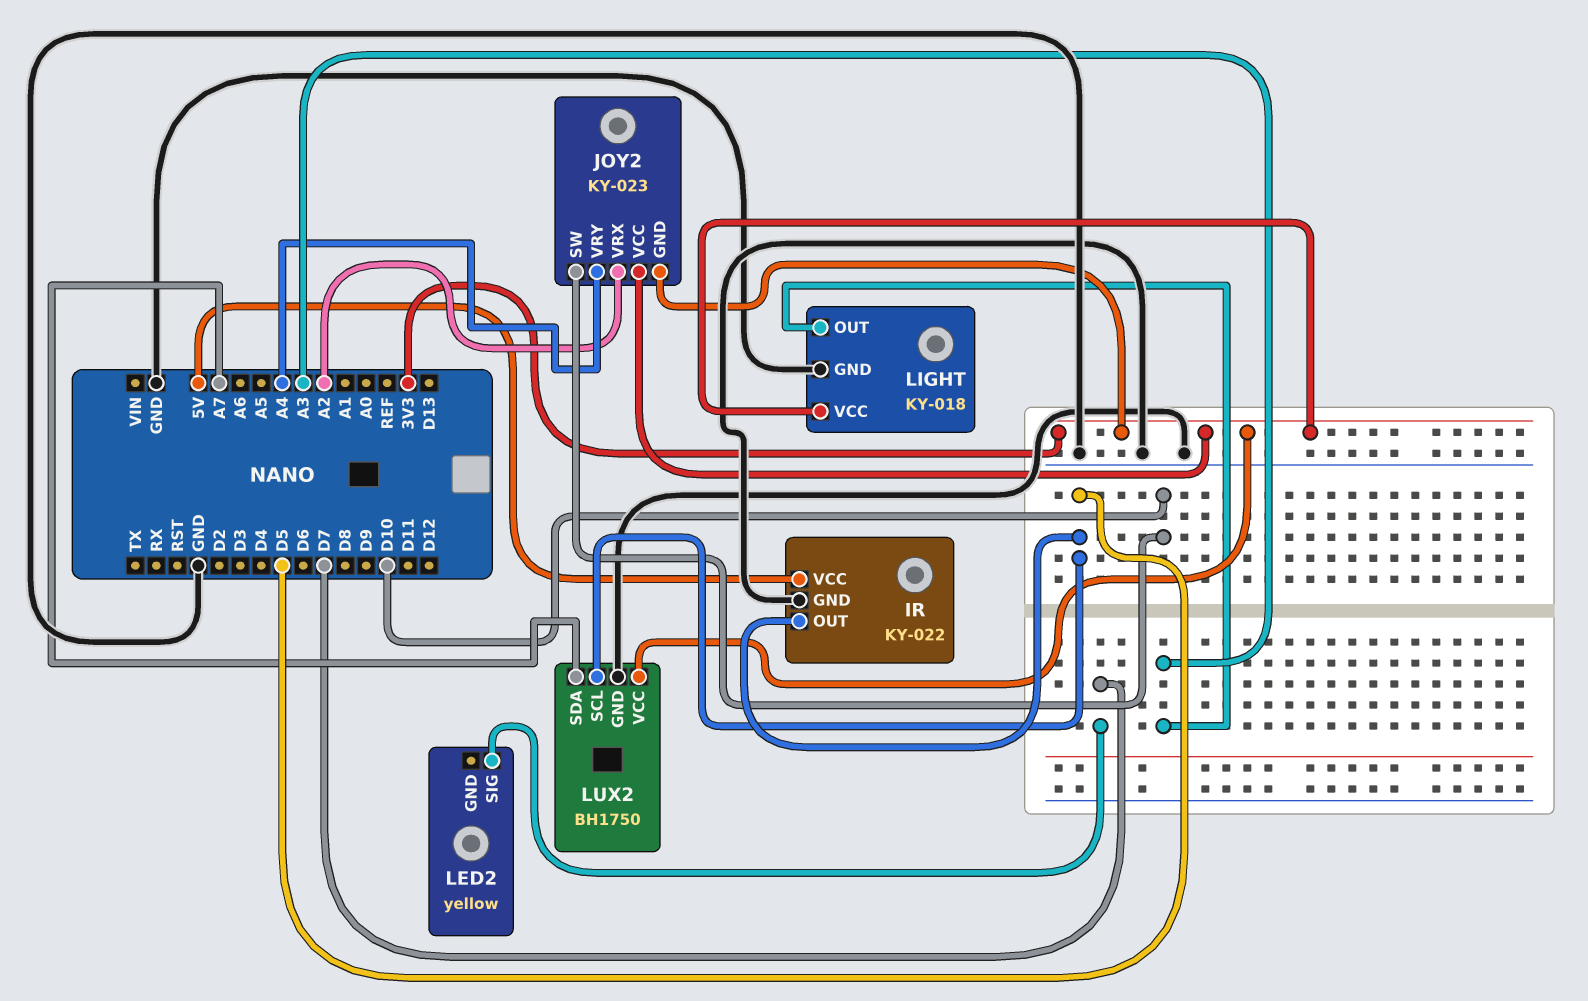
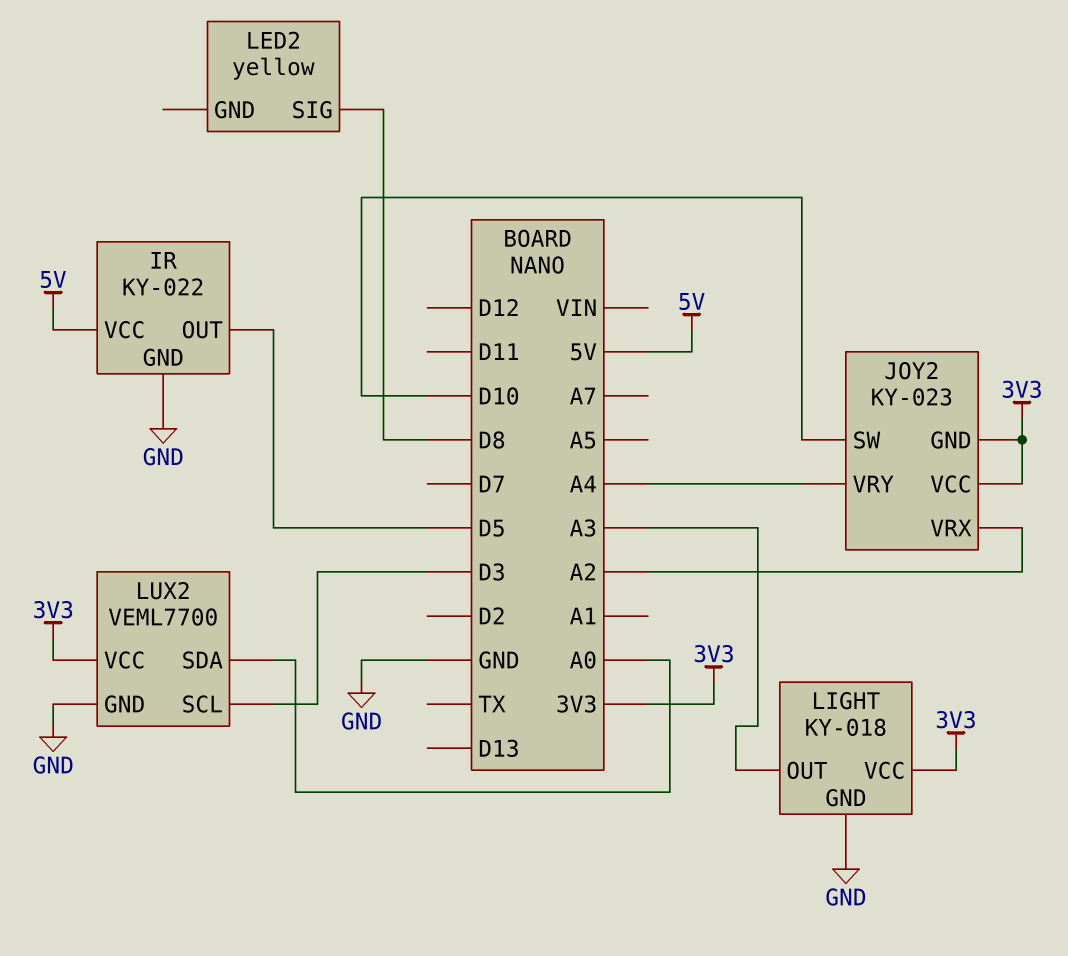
LED2 pin SIG: D7 -> D8
LUX2: BH1750 -> VEML7700
LUX2 pin SCL: D5 -> D3
LUX2 pin SDA: A7 -> A0

